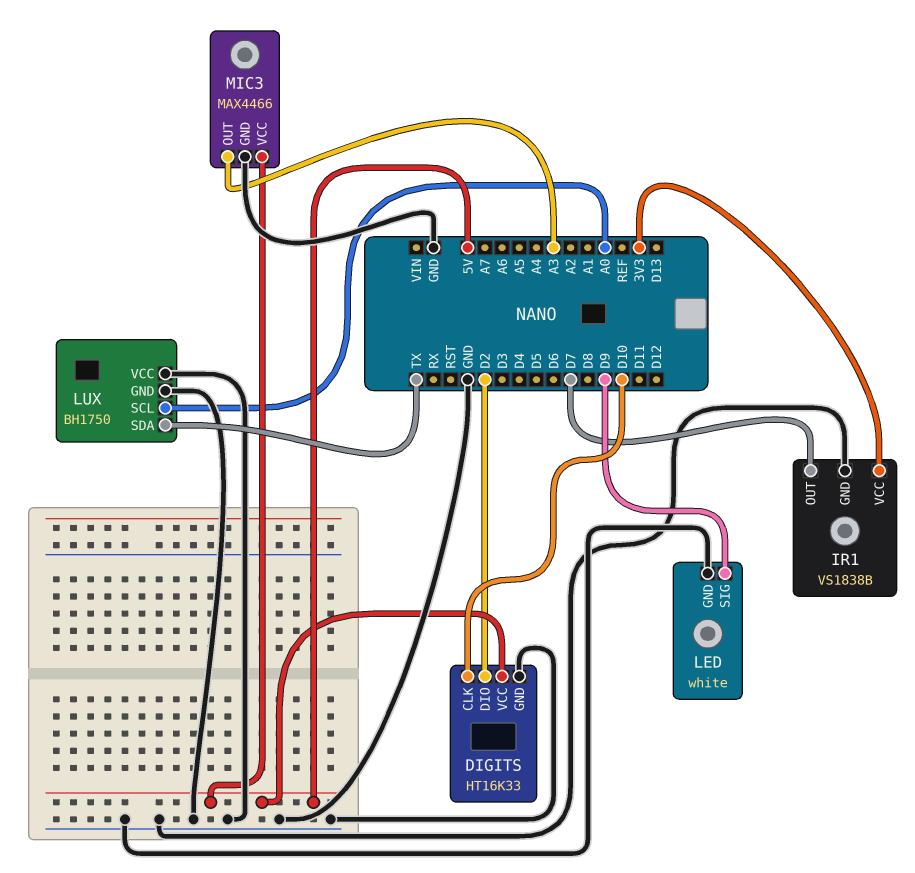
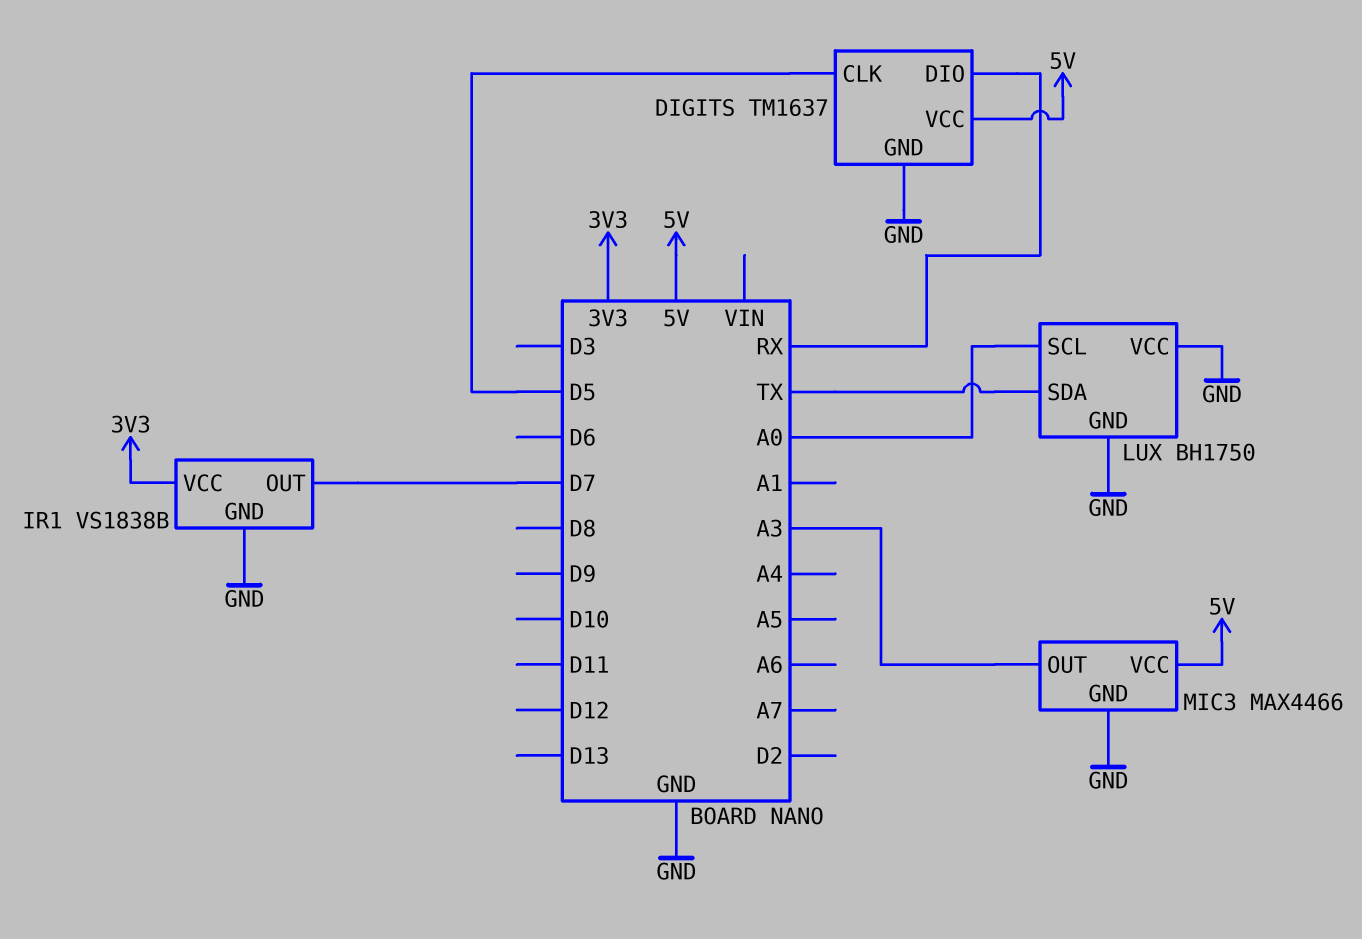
DIGITS: HT16K33 -> TM1637
DIGITS pin CLK: D10 -> D5
DIGITS pin DIO: D2 -> RX
LED: white -> none
LED pin GND: GND -> none
LED pin SIG: D9 -> none

